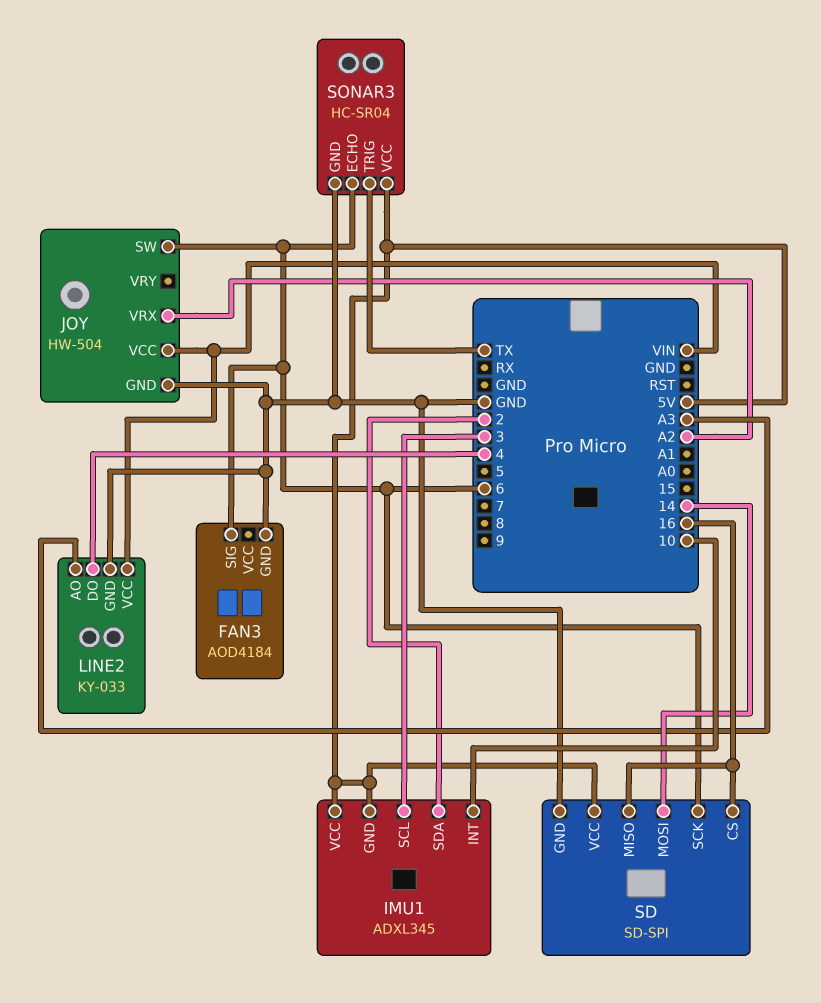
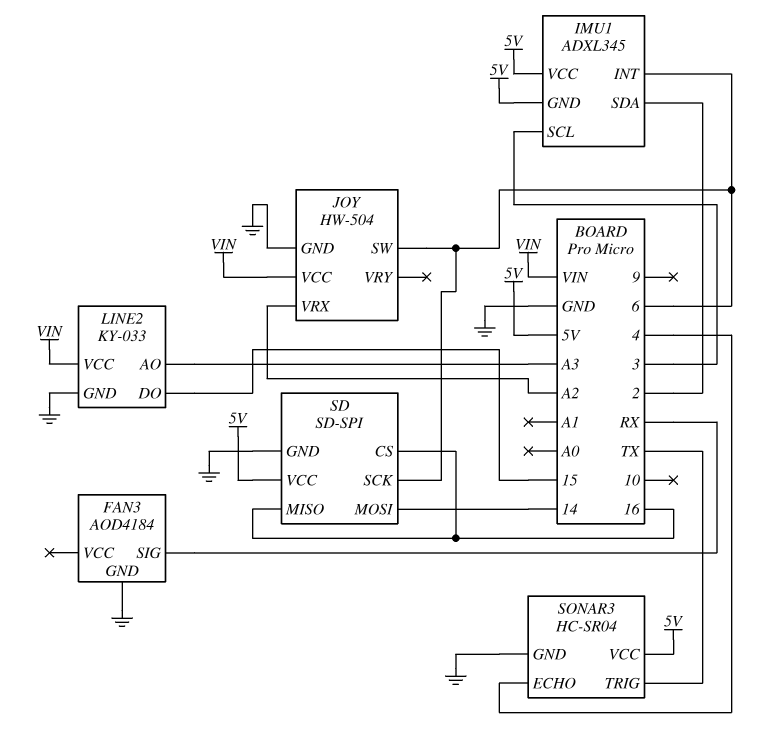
FAN3 pin SIG: 6 -> RX
IMU1 pin INT: 10 -> 6
LINE2 pin DO: 4 -> 15
SONAR3 pin ECHO: 6 -> 4

